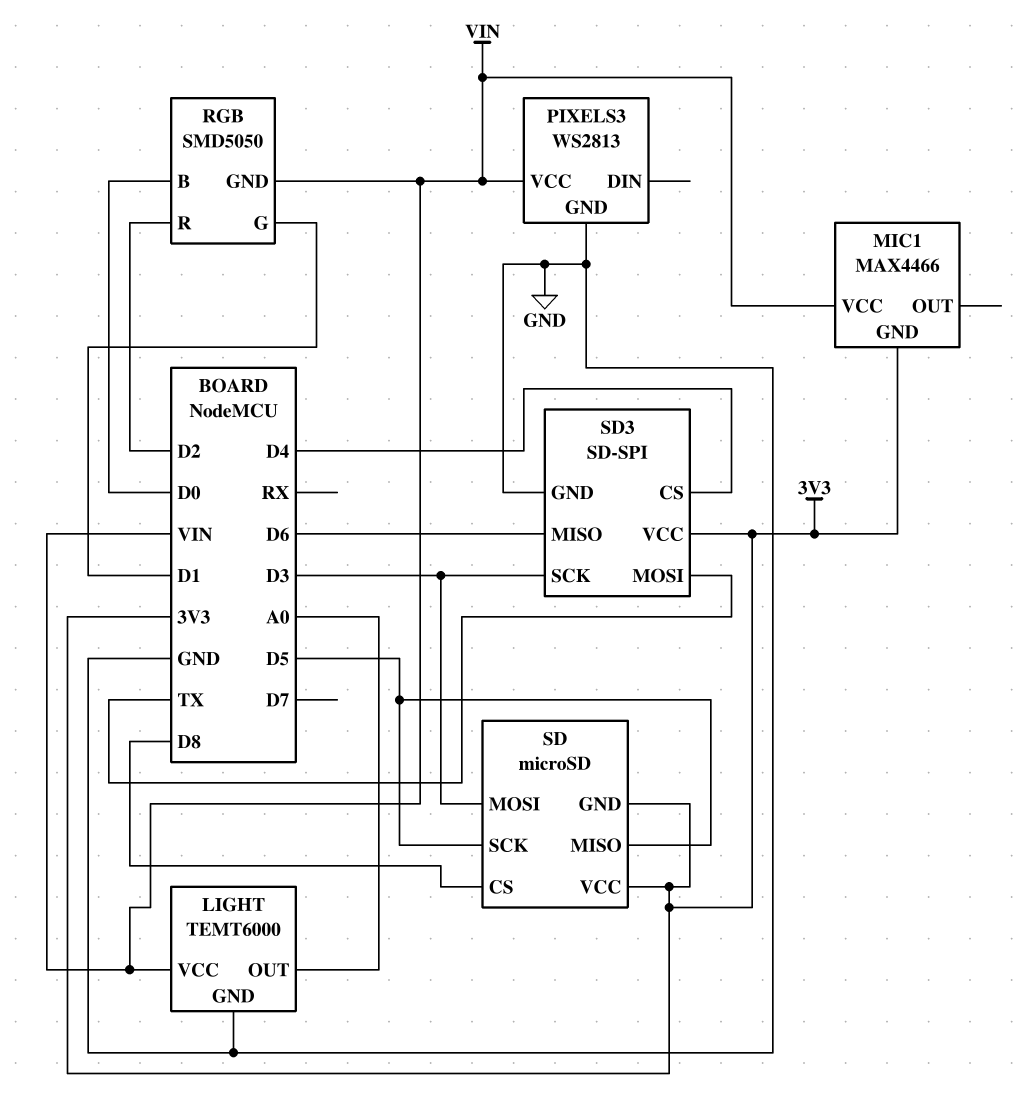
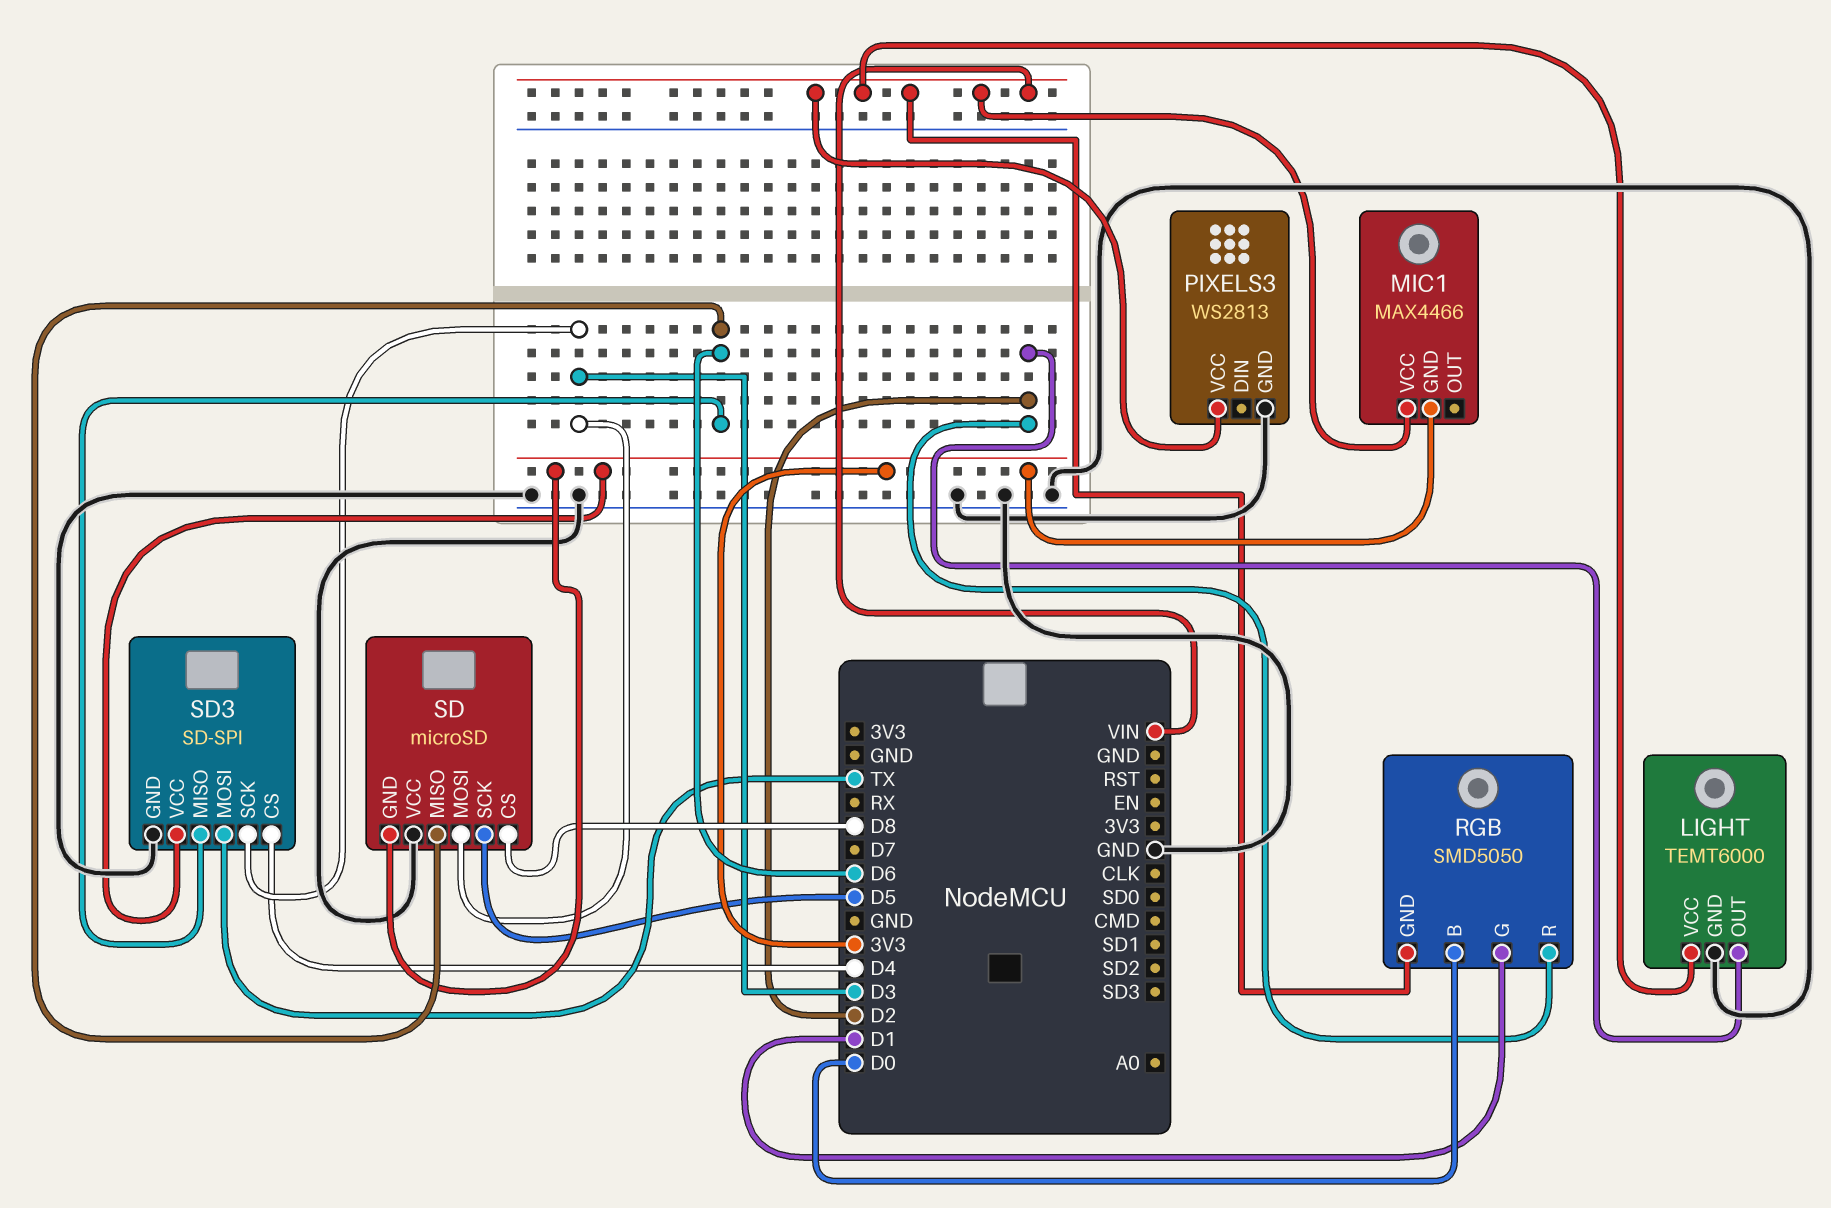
LIGHT pin OUT: A0 -> D2
SD pin MISO: D5 -> D6
SD pin VCC: 3V3 -> GND

